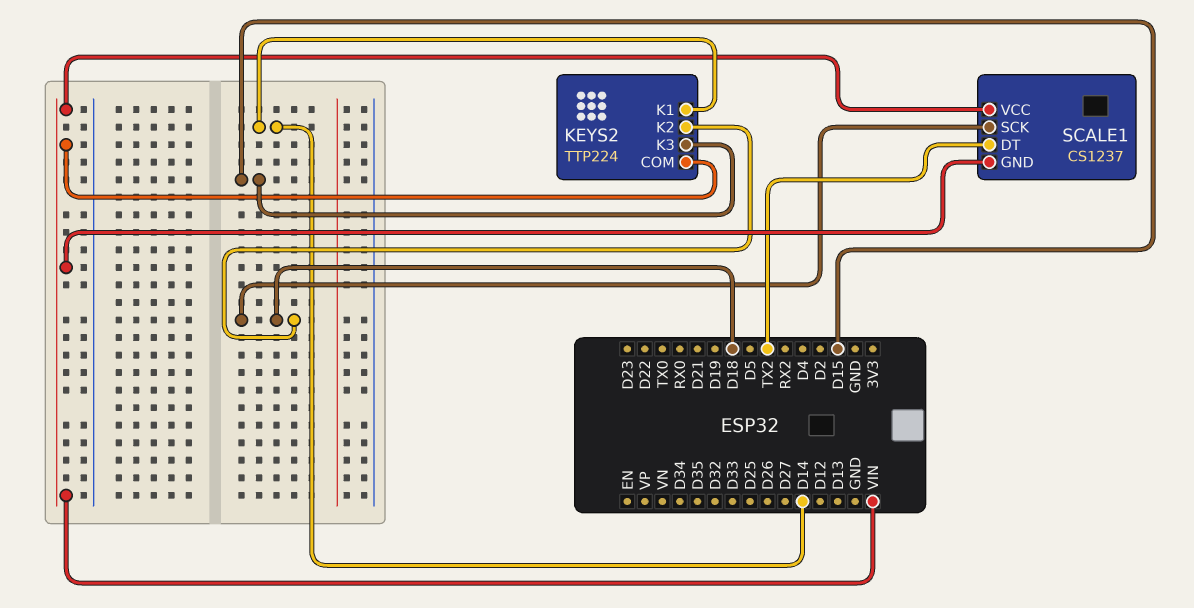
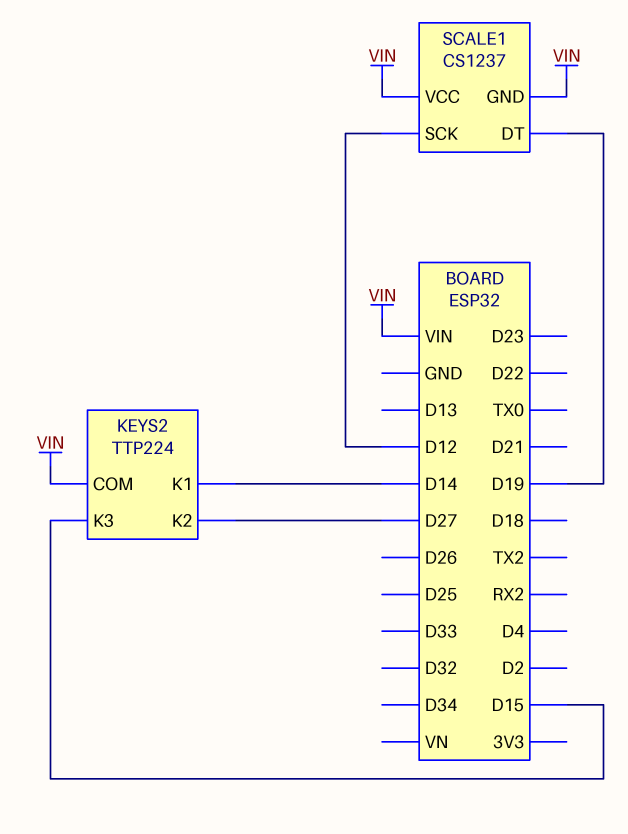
KEYS2 pin K2: D18 -> D27
SCALE1 pin DT: TX2 -> D19
SCALE1 pin SCK: D18 -> D12

